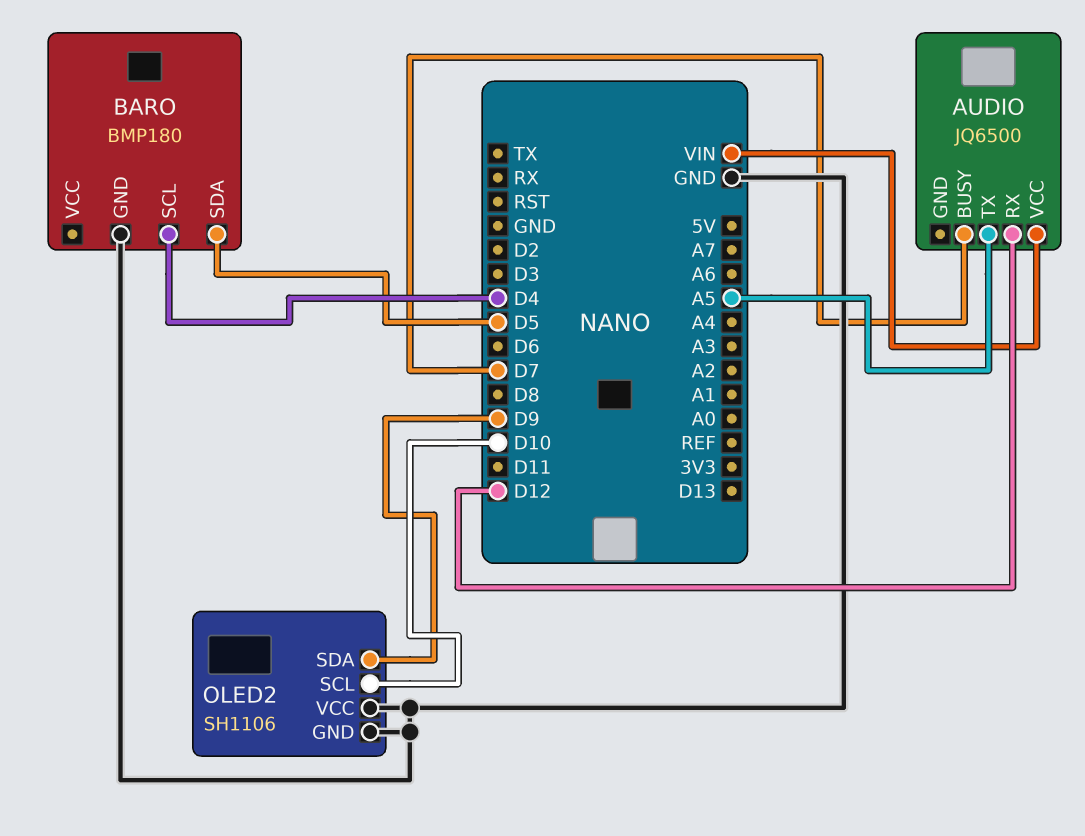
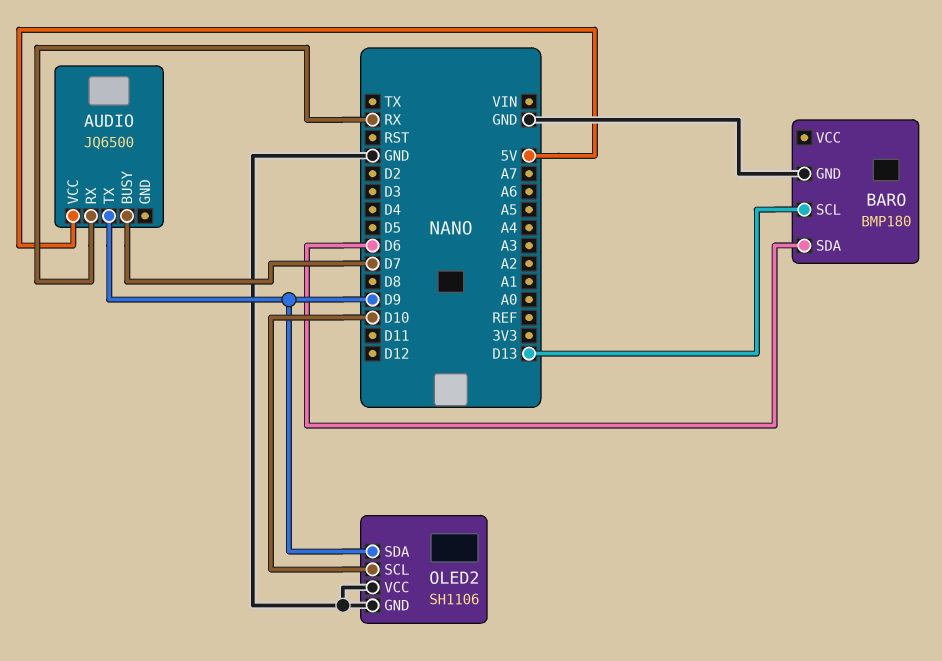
AUDIO pin RX: D12 -> RX
AUDIO pin TX: A5 -> D9
AUDIO pin VCC: VIN -> 5V
BARO pin SCL: D4 -> D13
BARO pin SDA: D5 -> D6

